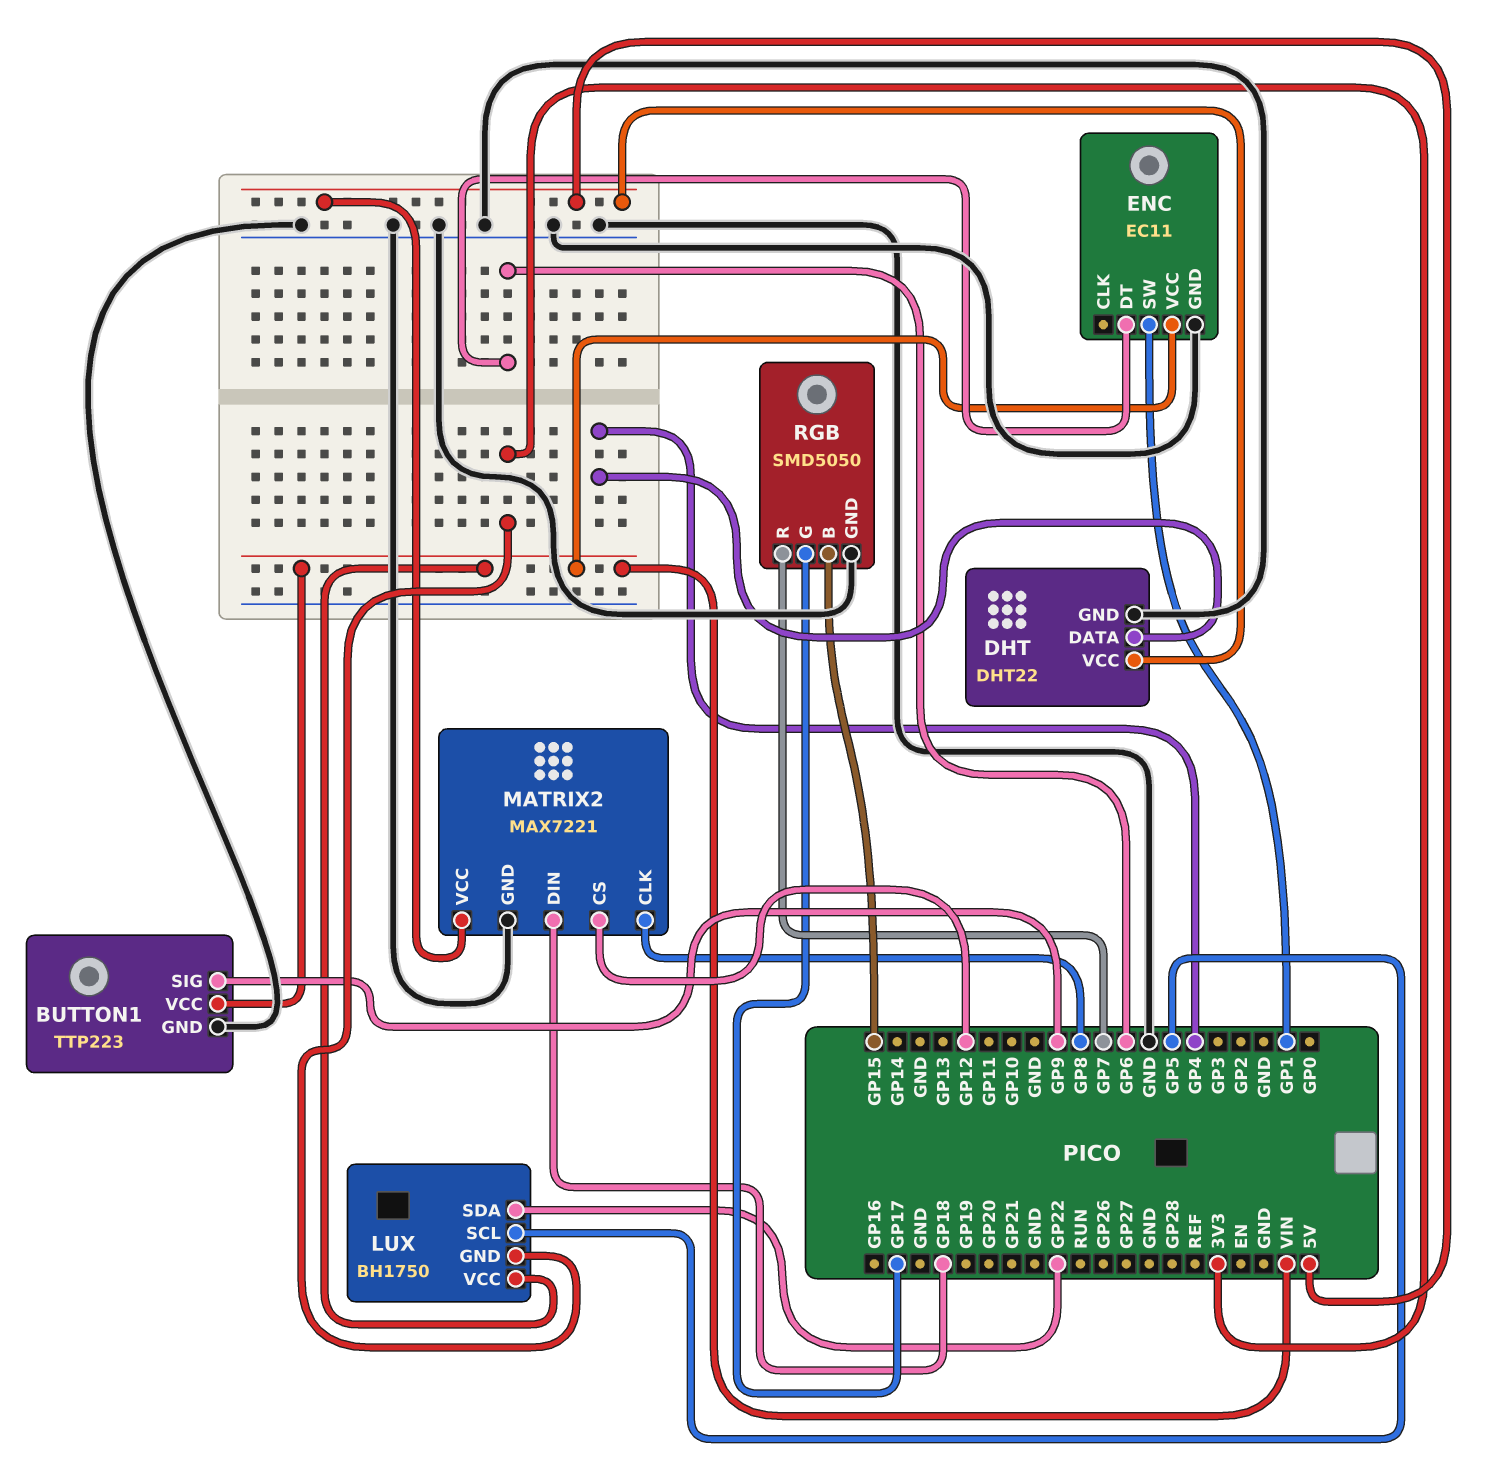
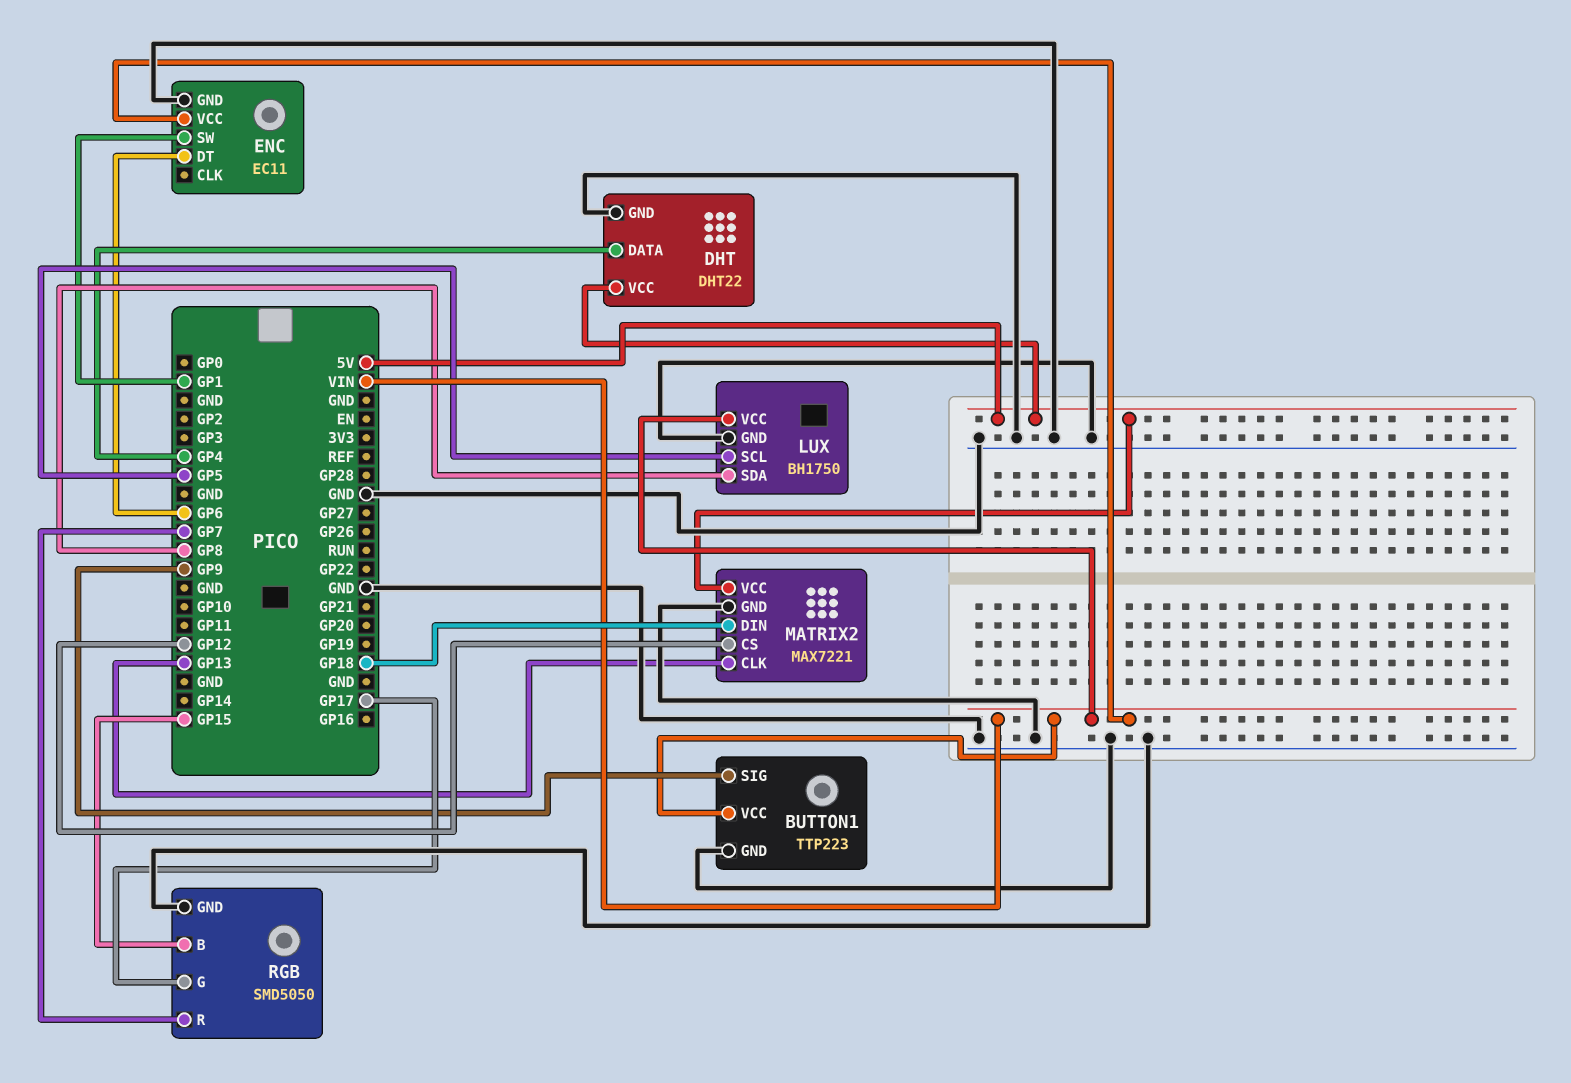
LUX pin GND: 3V3 -> GND
LUX pin SDA: GP22 -> GP8
MATRIX2 pin CLK: GP8 -> GP13

